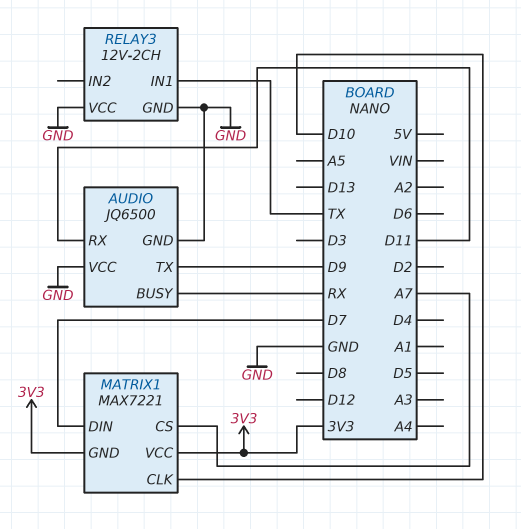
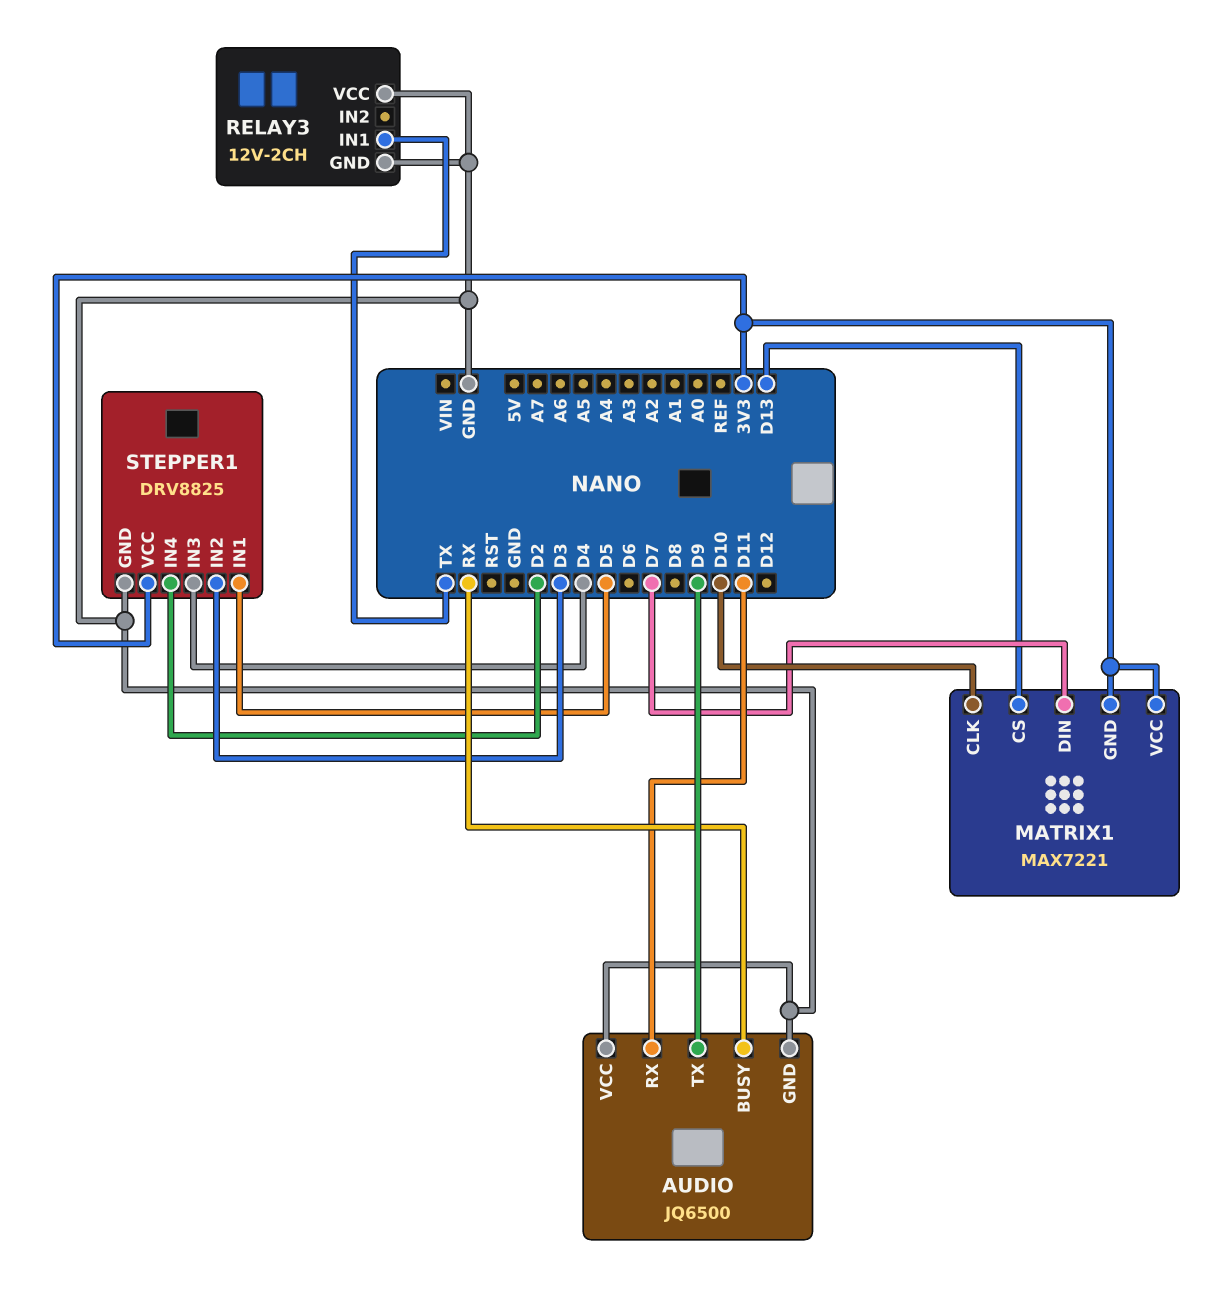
MATRIX1 pin CS: A7 -> D13
STEPPER1: none -> DRV8825
STEPPER1 pin GND: none -> GND
STEPPER1 pin IN1: none -> D5
STEPPER1 pin IN2: none -> D3
STEPPER1 pin IN3: none -> D4
STEPPER1 pin IN4: none -> D2
STEPPER1 pin VCC: none -> 3V3

